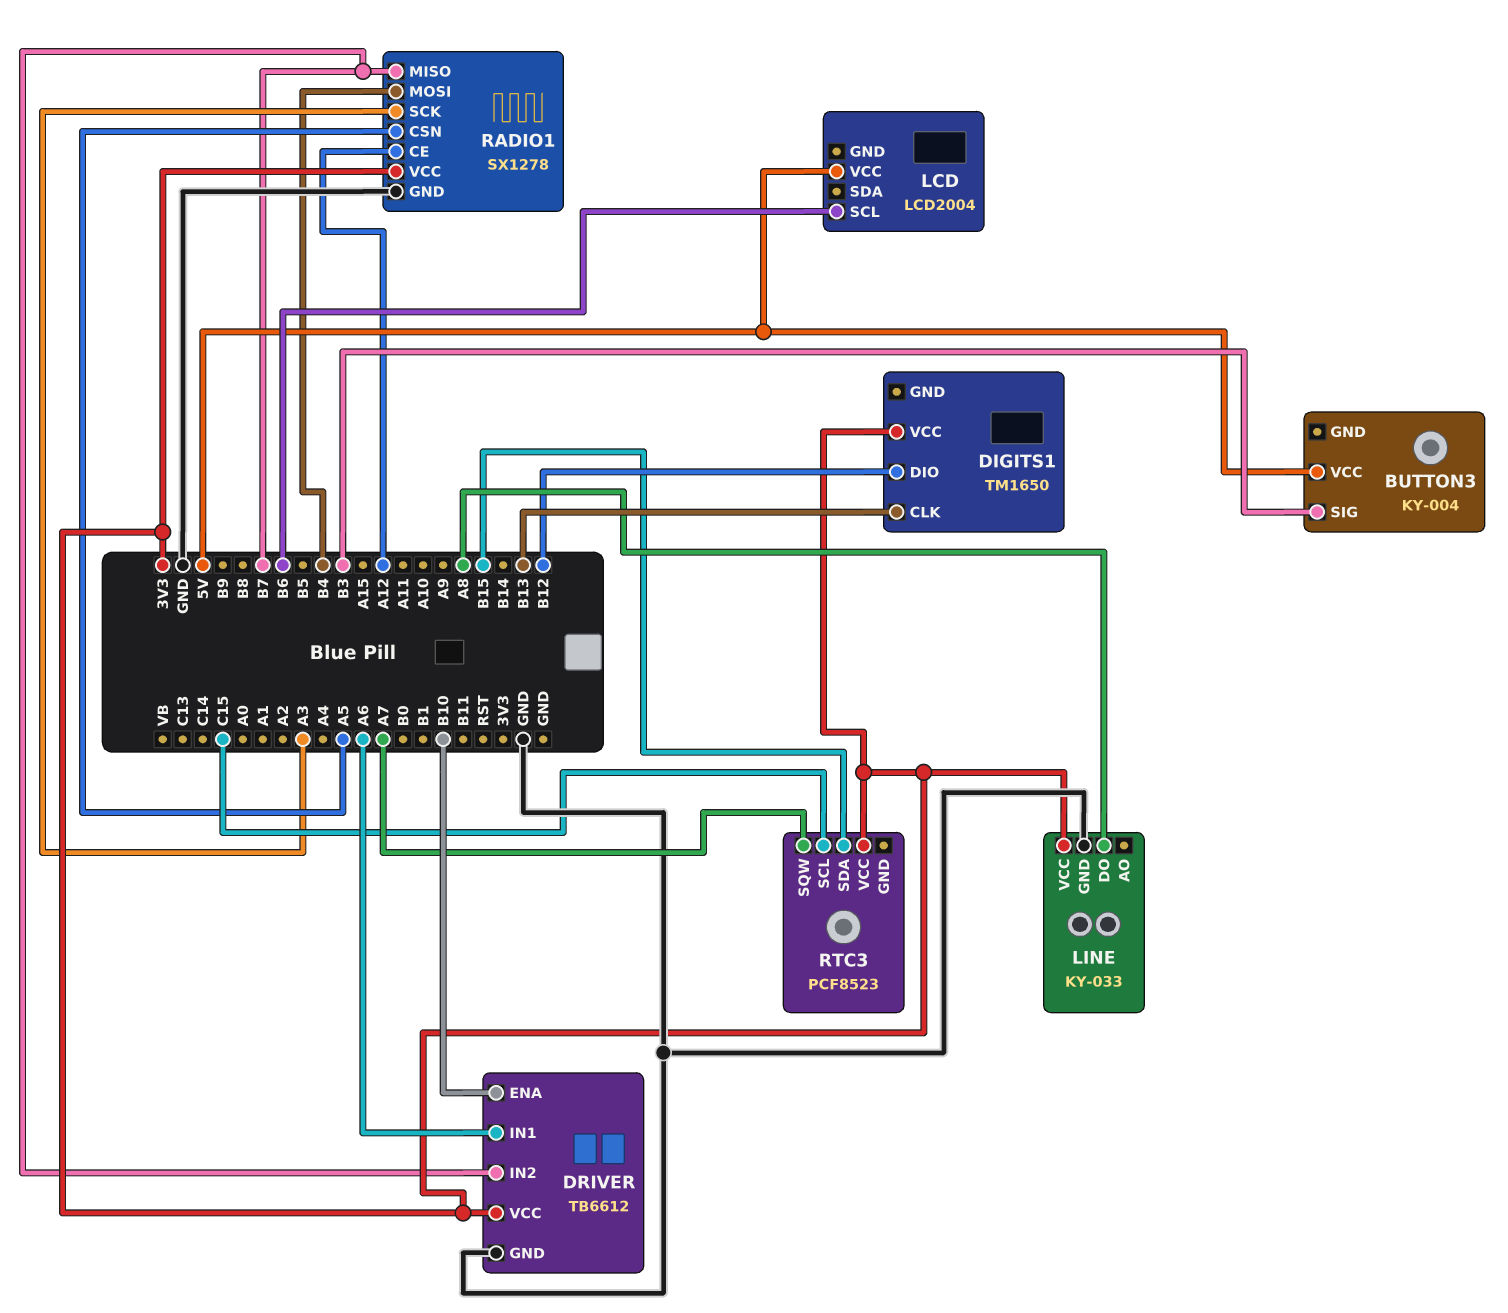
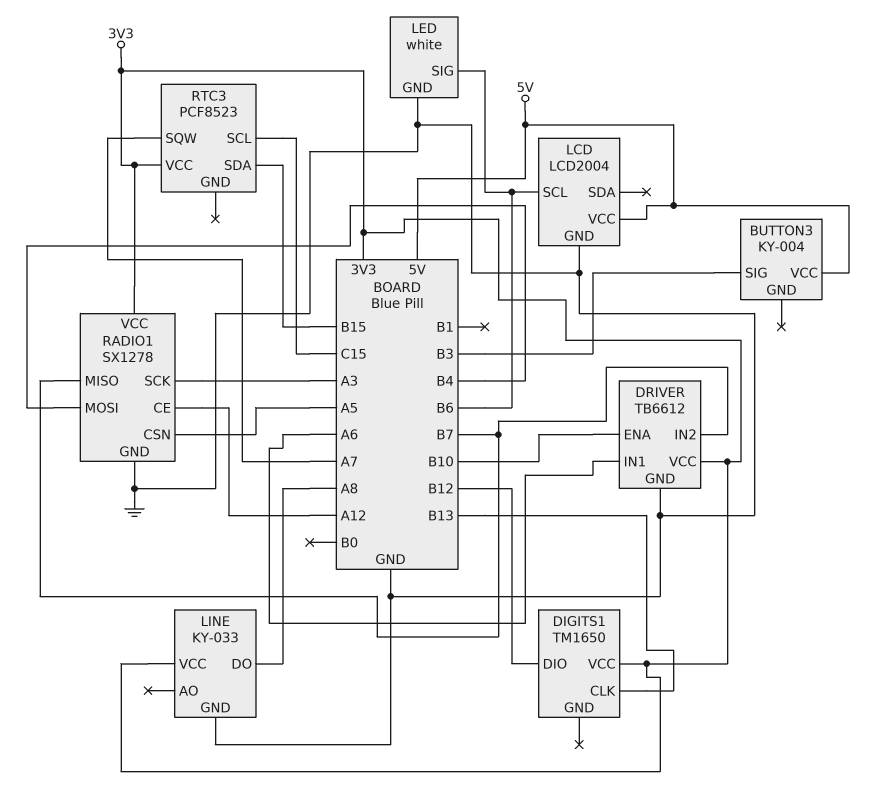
LCD pin GND: none -> GND
LED: none -> white
LED pin GND: none -> GND
LED pin SIG: none -> B6

